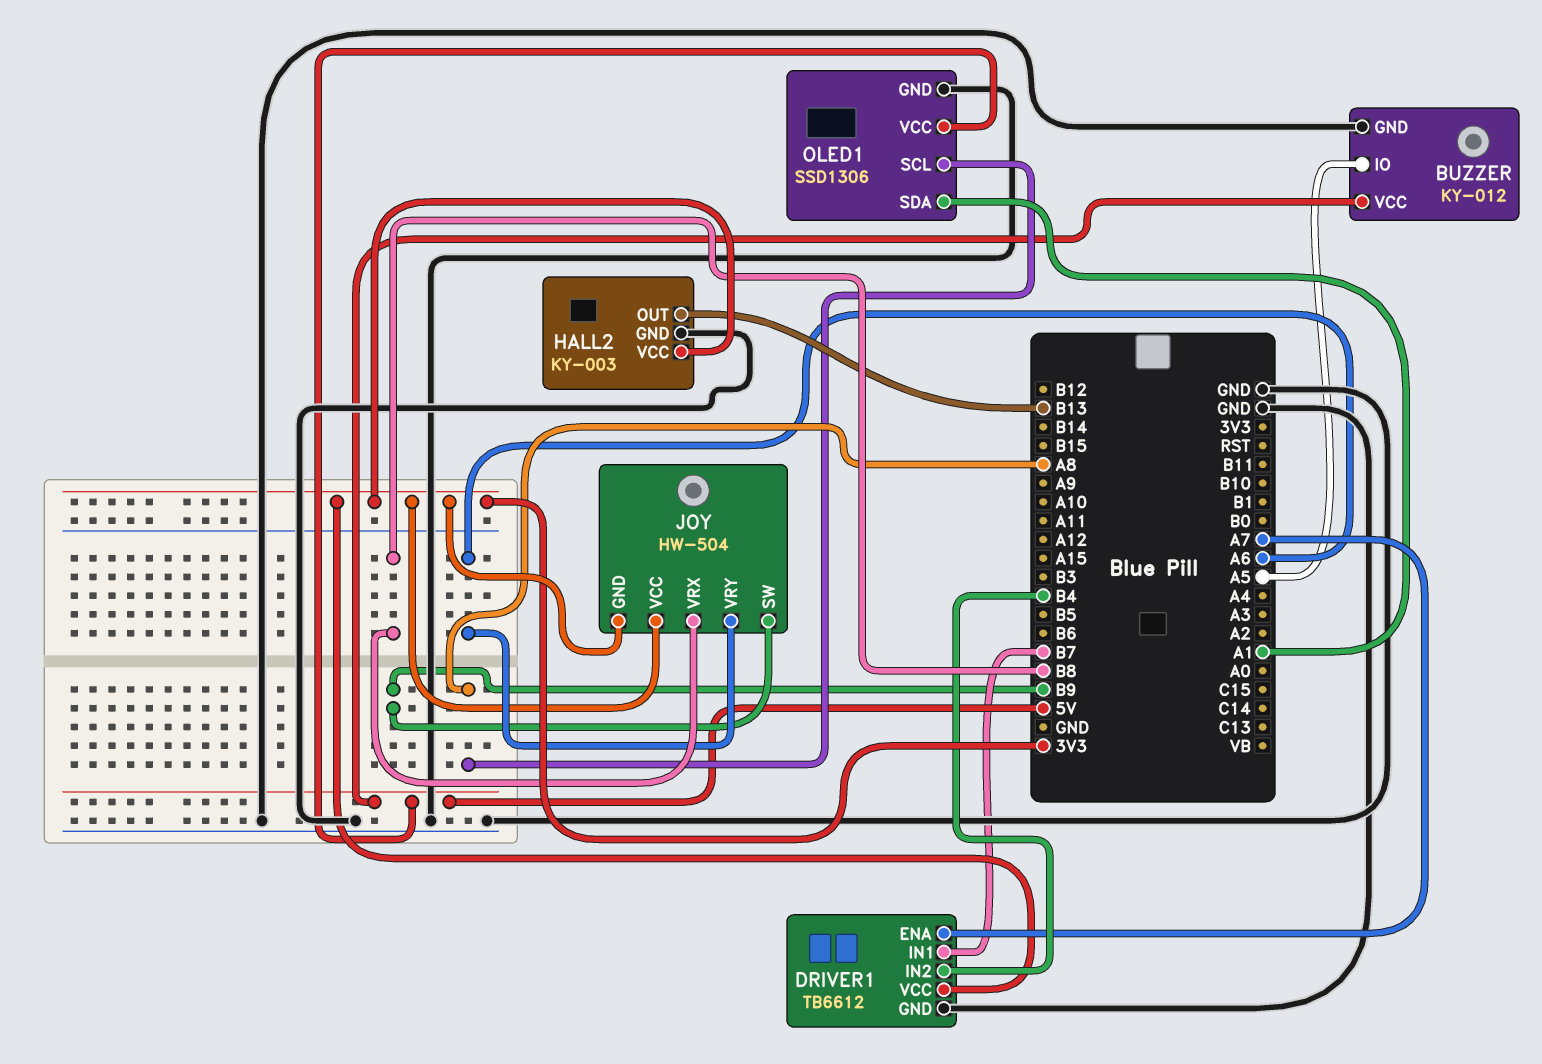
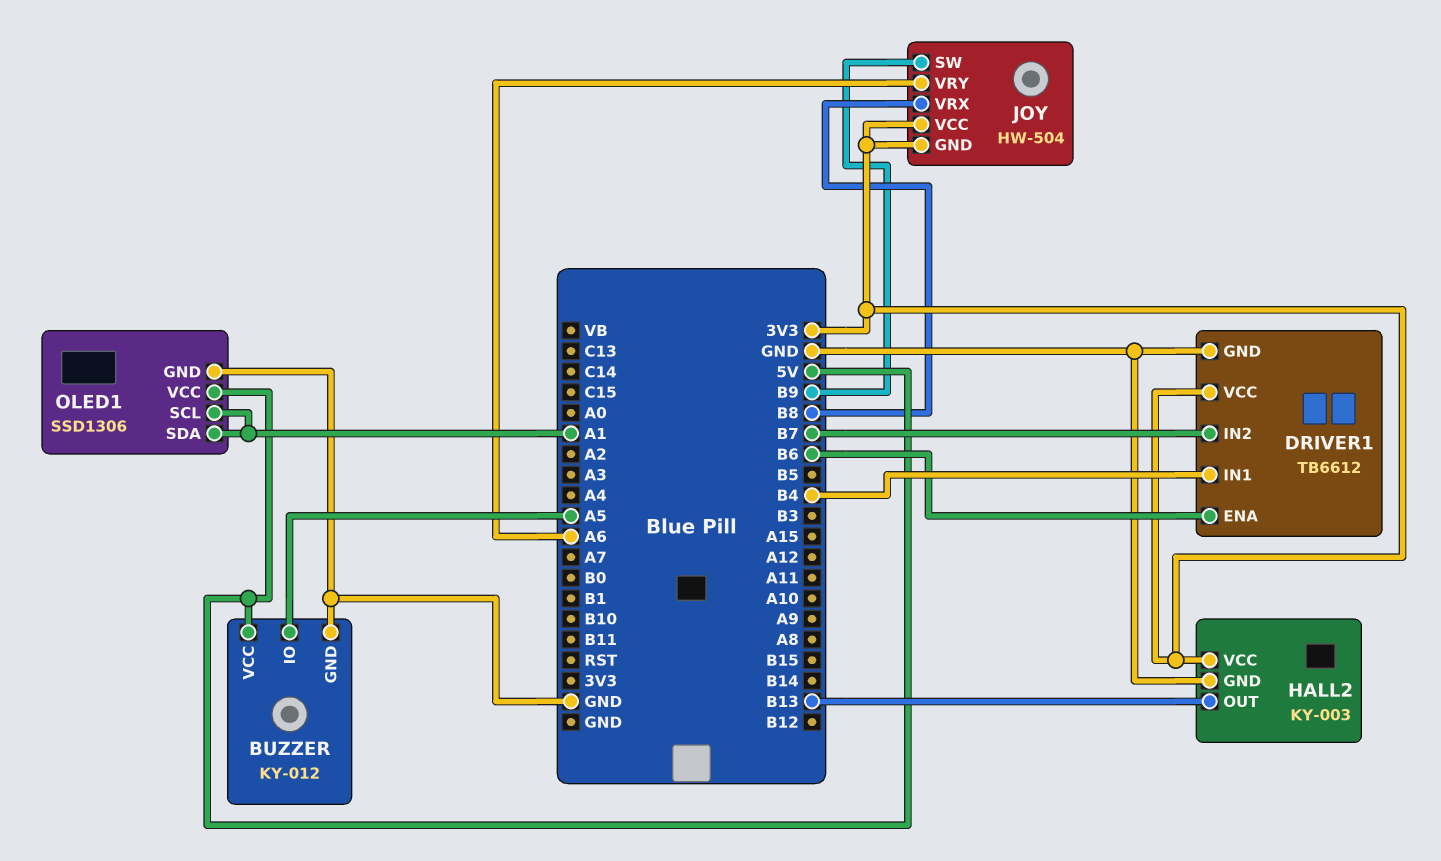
DRIVER1 pin ENA: A7 -> B6
DRIVER1 pin IN1: B7 -> B4
DRIVER1 pin IN2: B4 -> B7
OLED1 pin SCL: A8 -> A1

